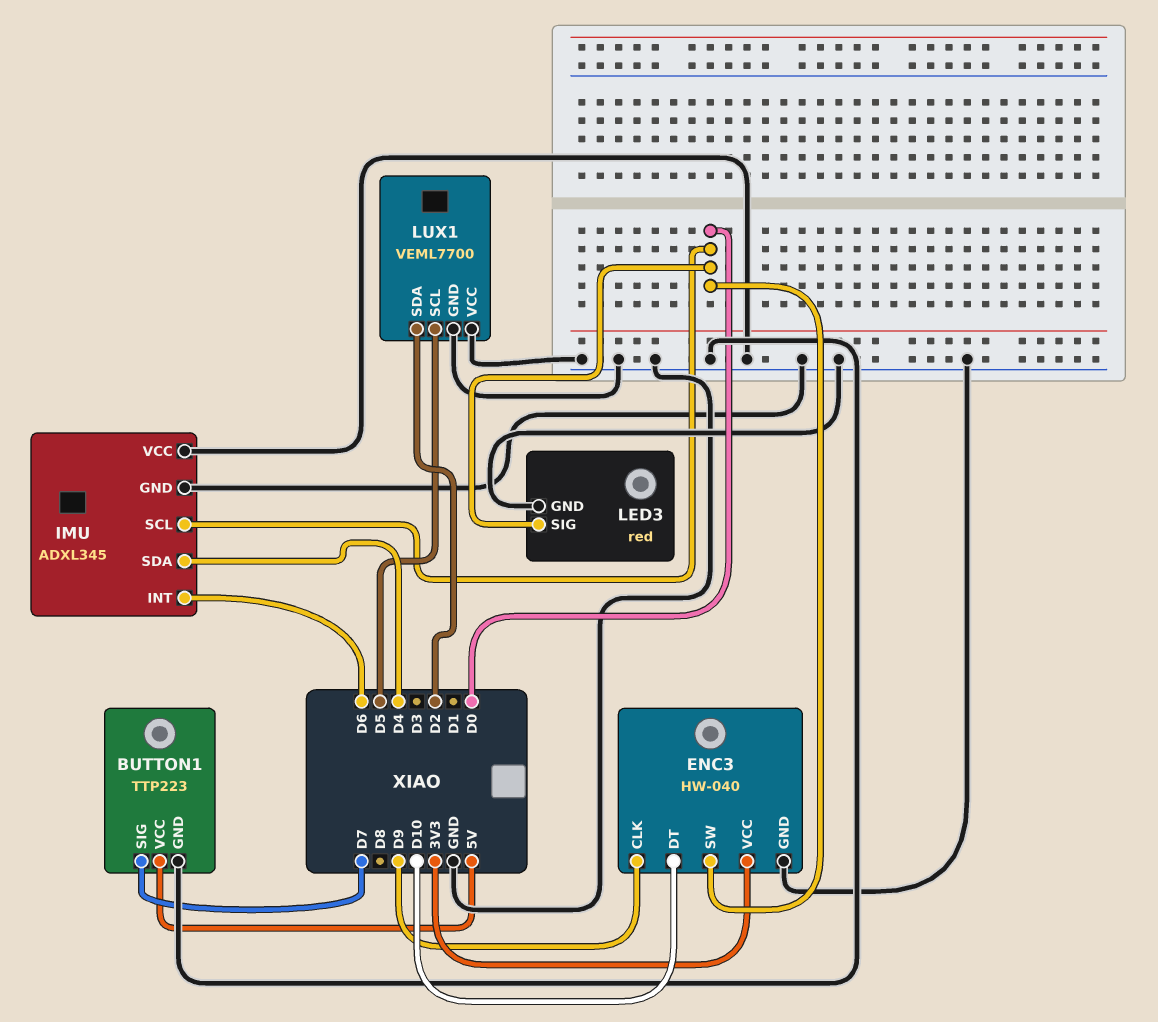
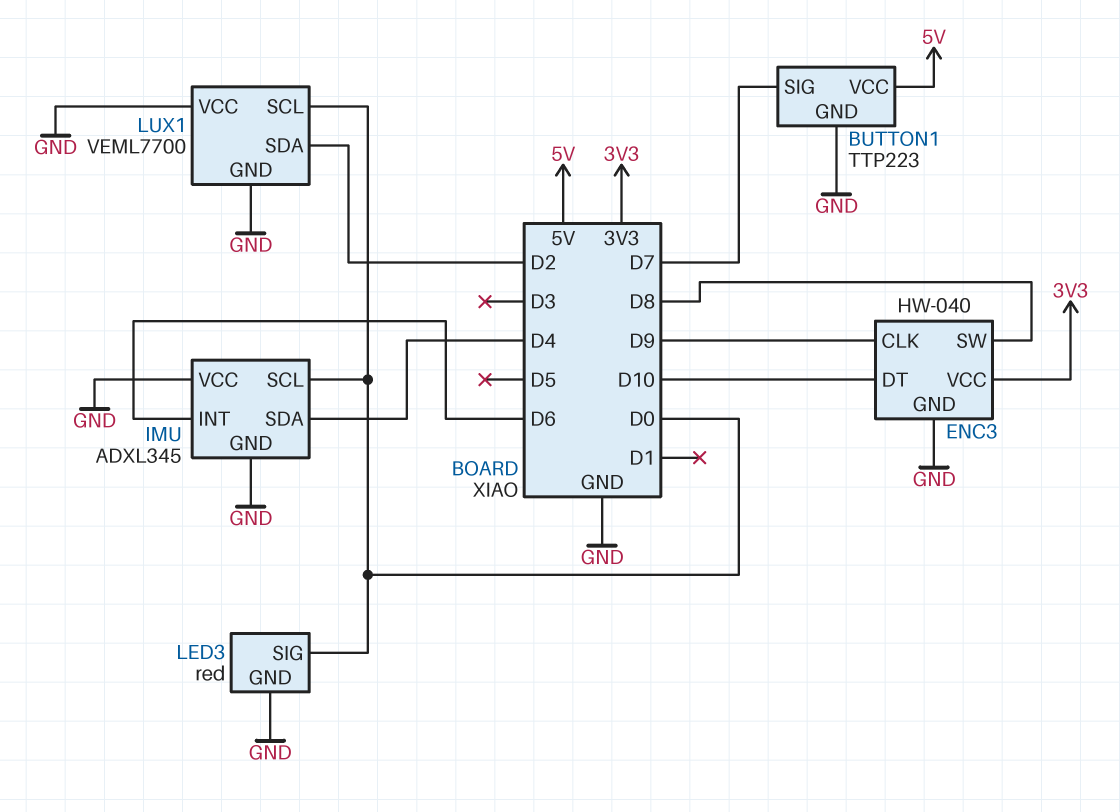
ENC3 pin SW: D0 -> D8
LUX1 pin SCL: D5 -> D0

